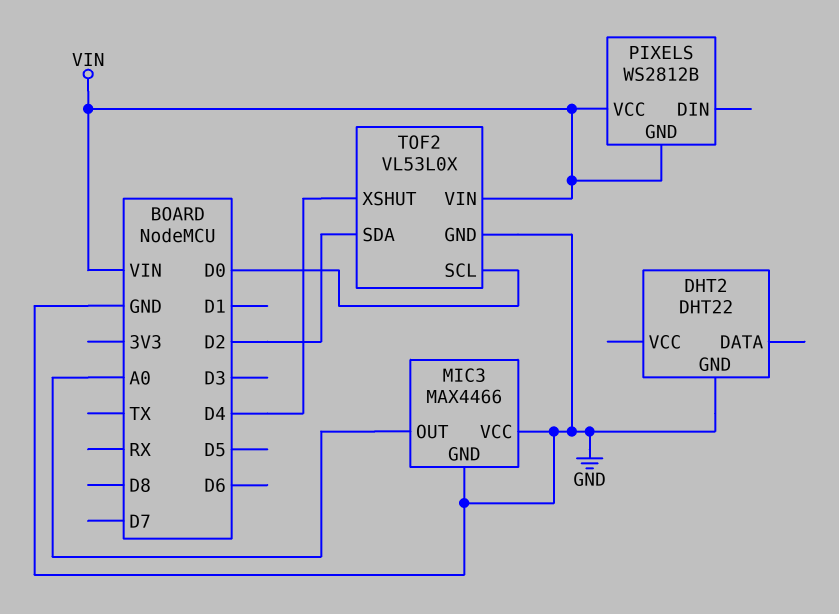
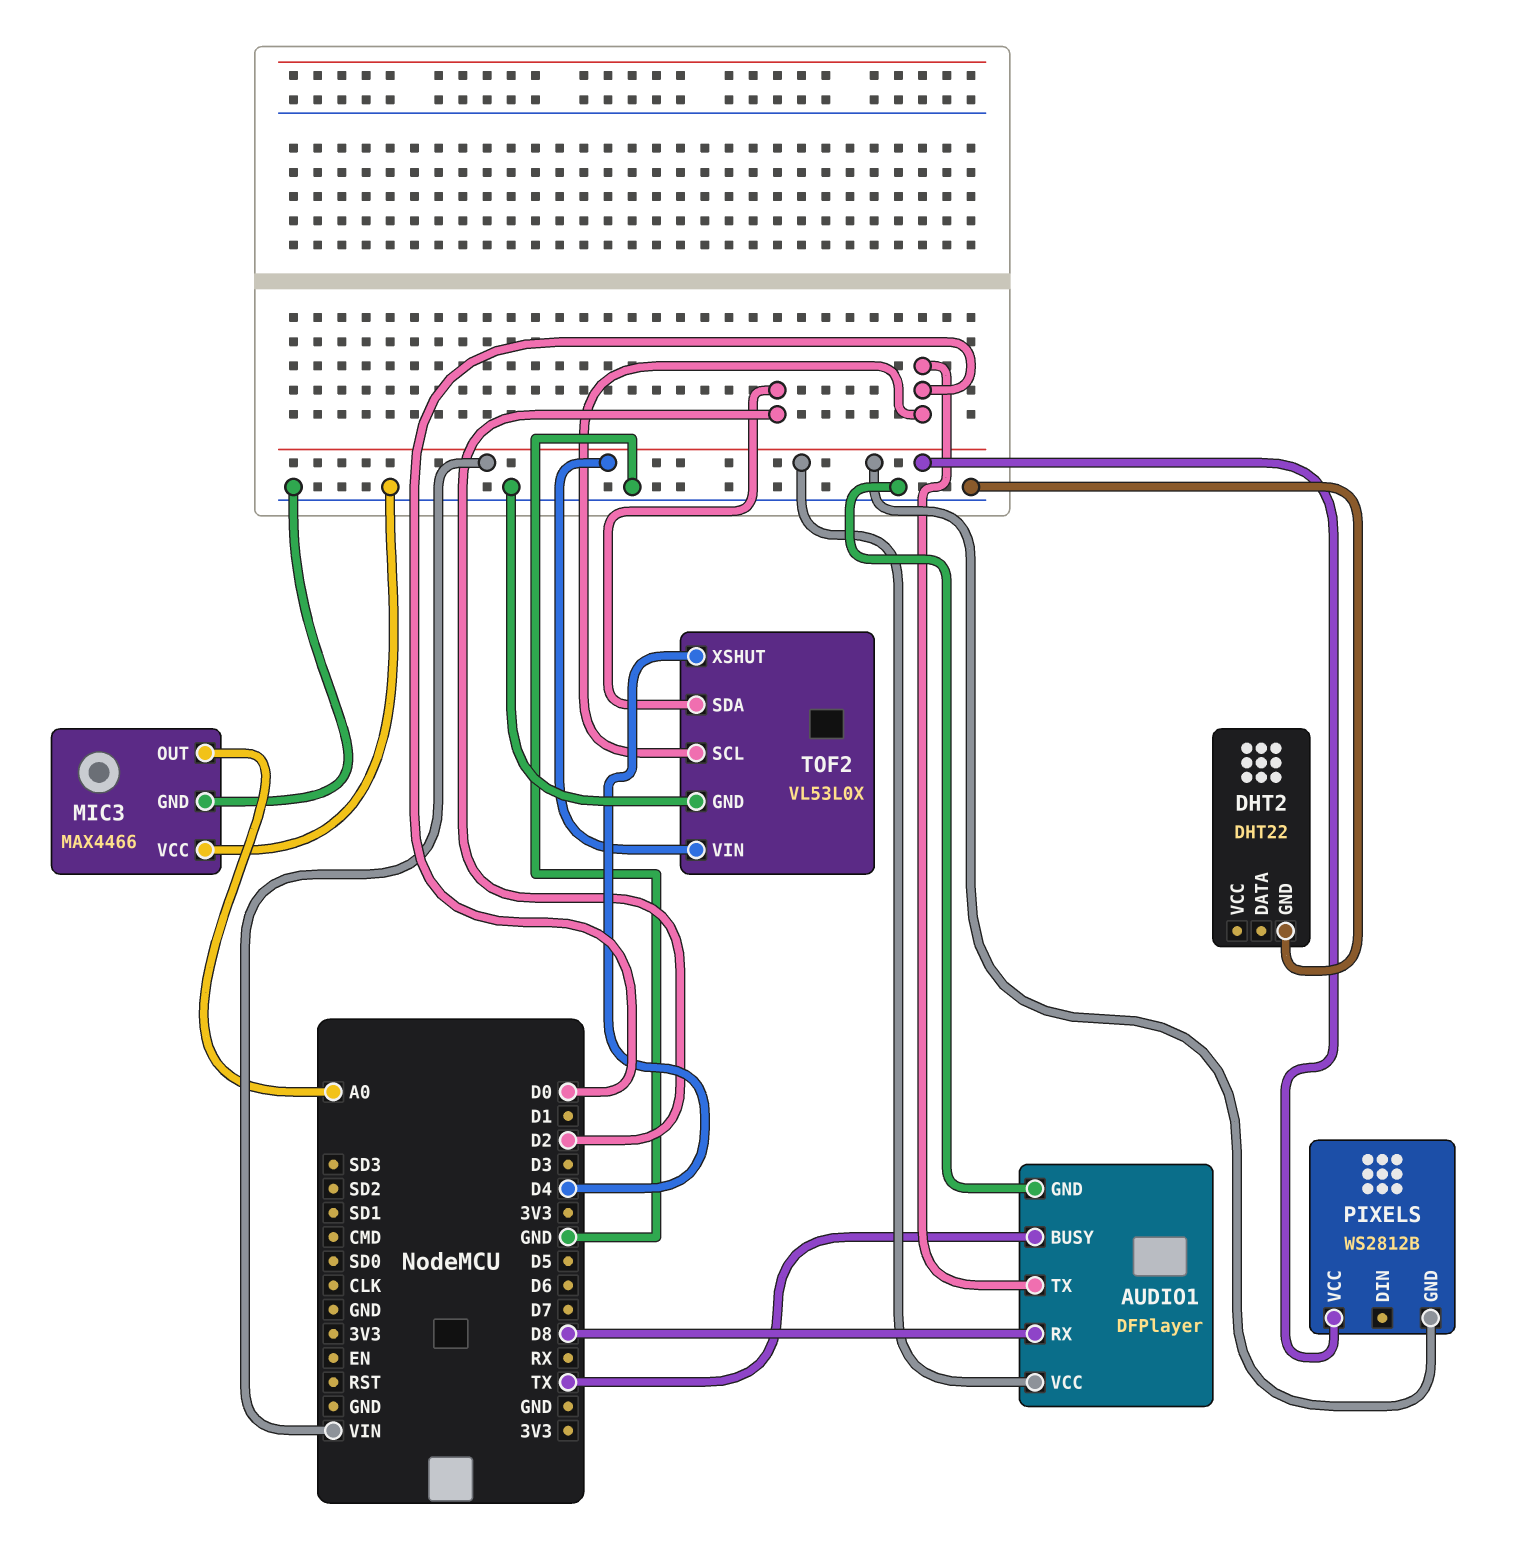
AUDIO1: none -> DFPlayer
AUDIO1 pin BUSY: none -> TX
AUDIO1 pin GND: none -> GND
AUDIO1 pin RX: none -> D8
AUDIO1 pin TX: none -> D0
AUDIO1 pin VCC: none -> VIN

